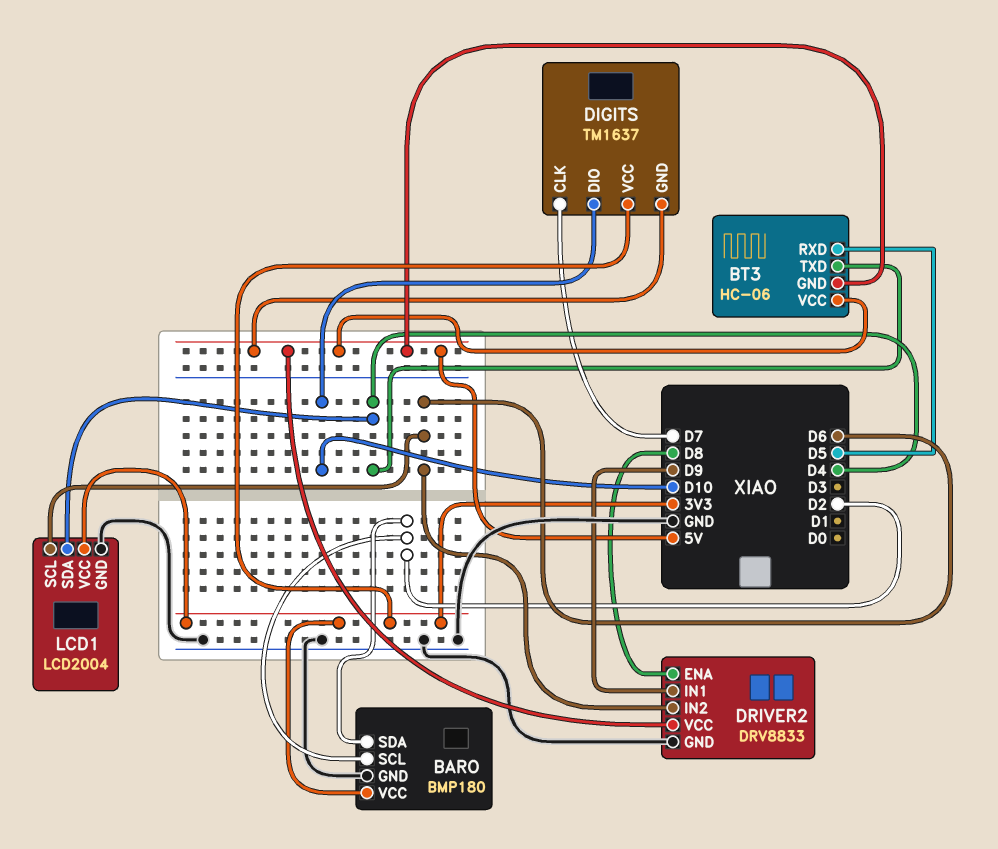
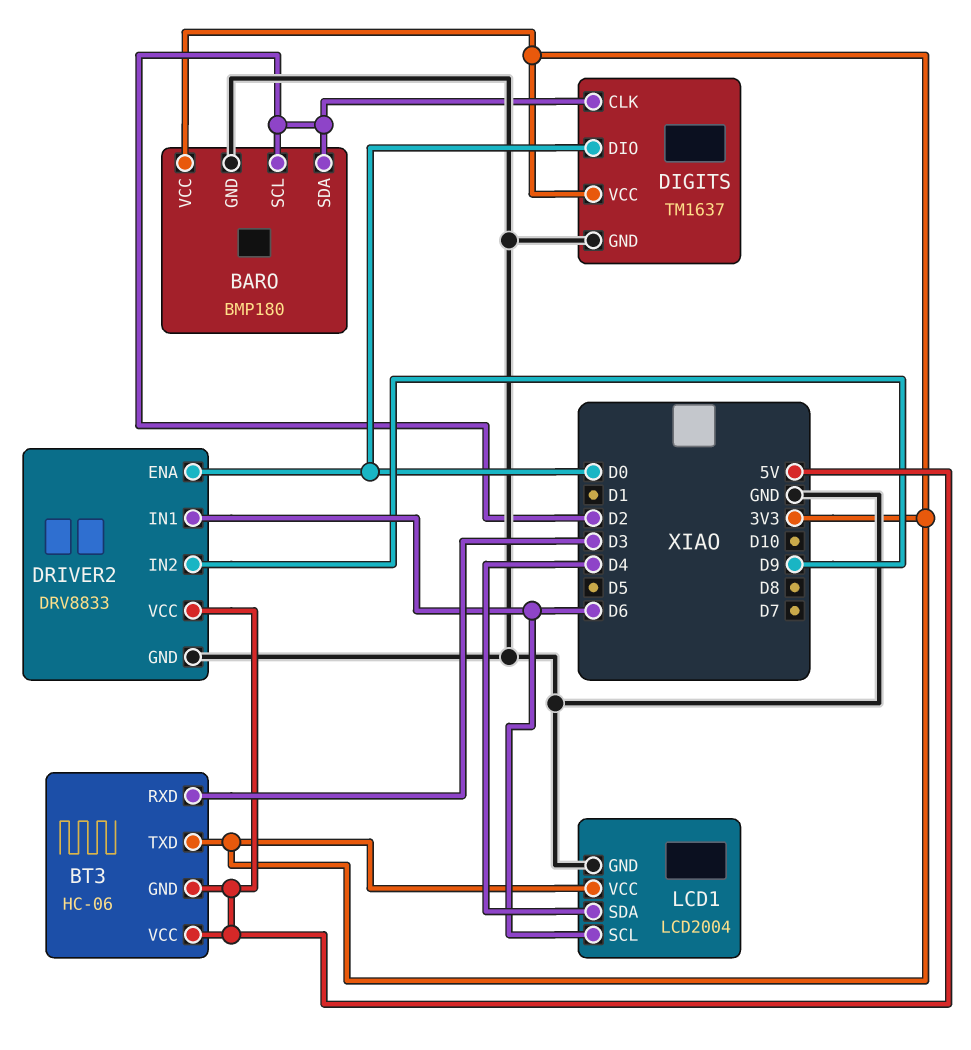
BT3 pin RXD: D5 -> D3
BT3 pin TXD: D4 -> 3V3
DIGITS pin CLK: D7 -> D2
DIGITS pin DIO: D10 -> D0
DIGITS pin GND: 5V -> GND
DRIVER2 pin ENA: D8 -> D0
DRIVER2 pin IN1: D9 -> D6
DRIVER2 pin IN2: D6 -> D9

